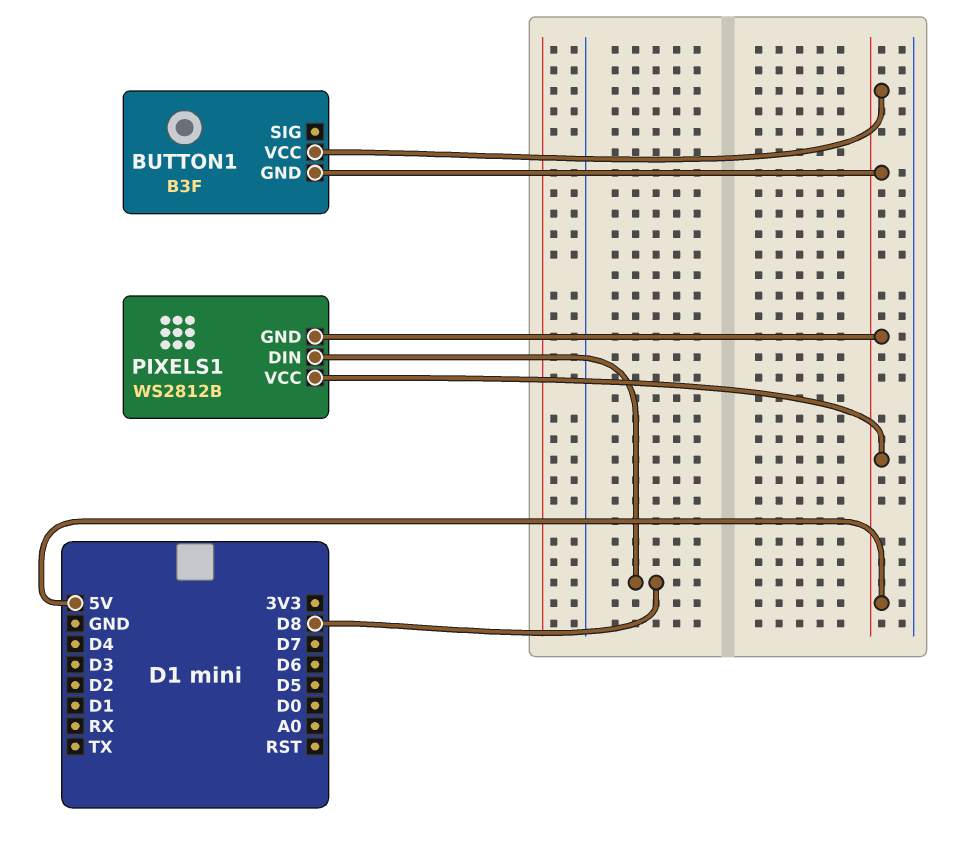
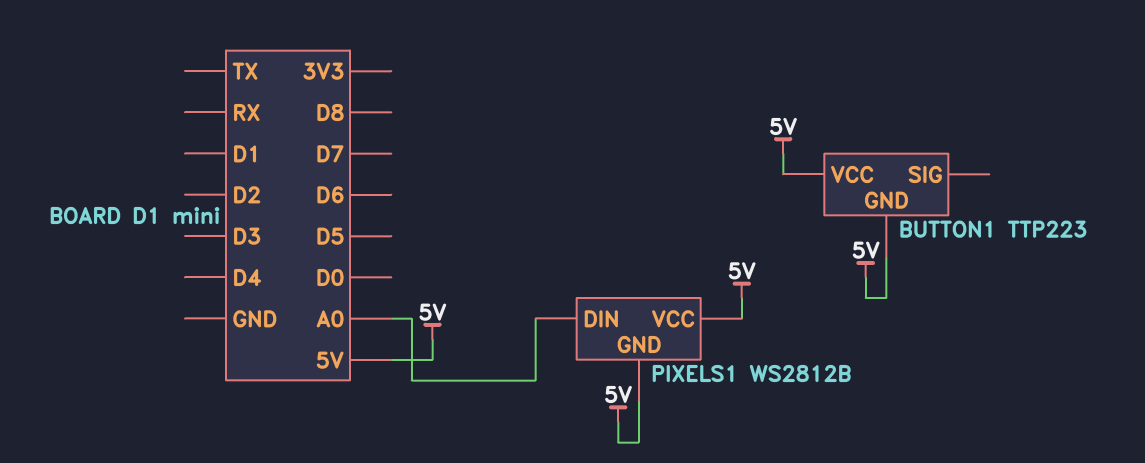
BUTTON1: B3F -> TTP223
PIXELS1 pin DIN: D8 -> A0

